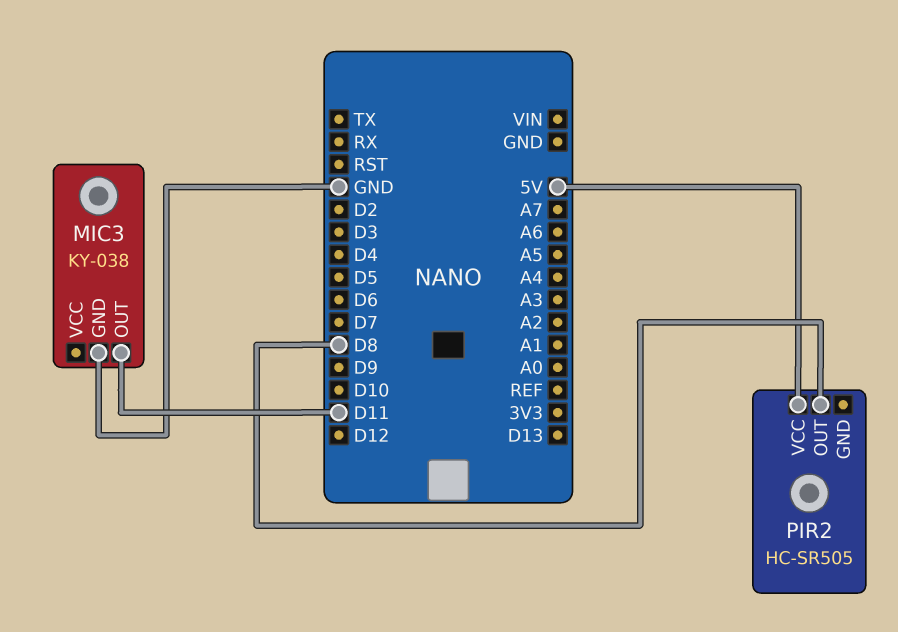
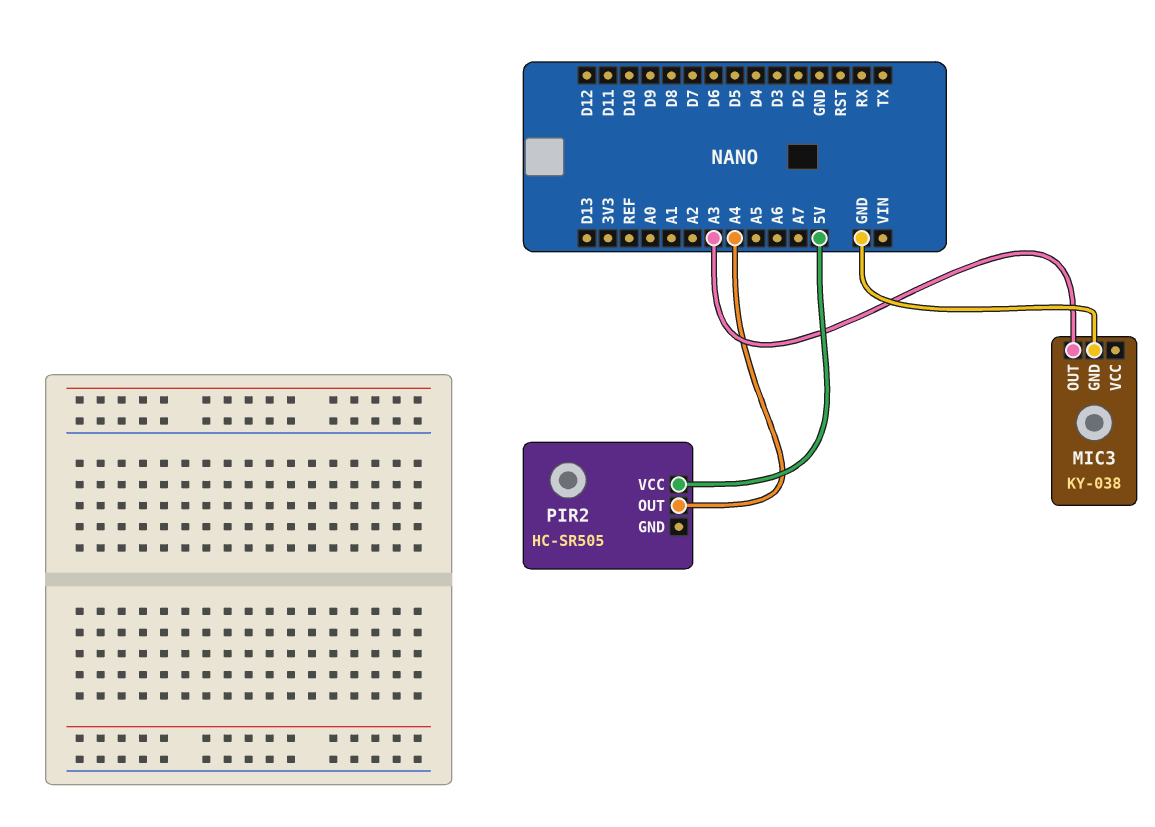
MIC3 pin OUT: D11 -> A3
PIR2 pin OUT: D8 -> A4

